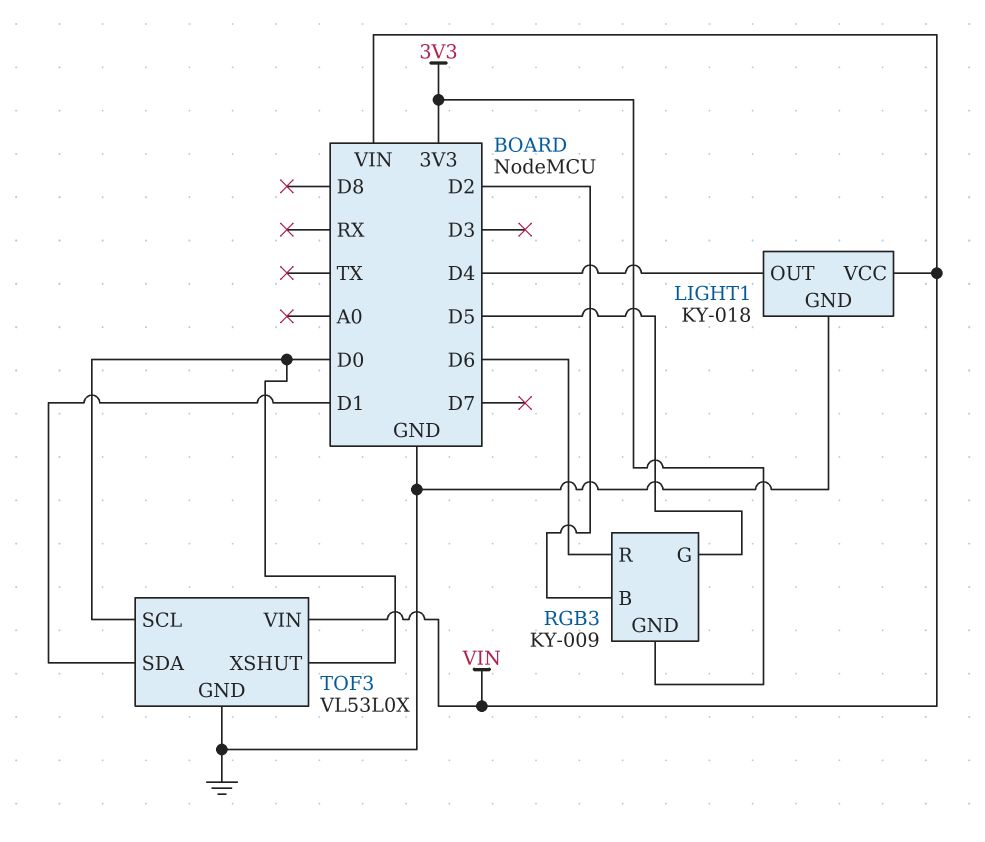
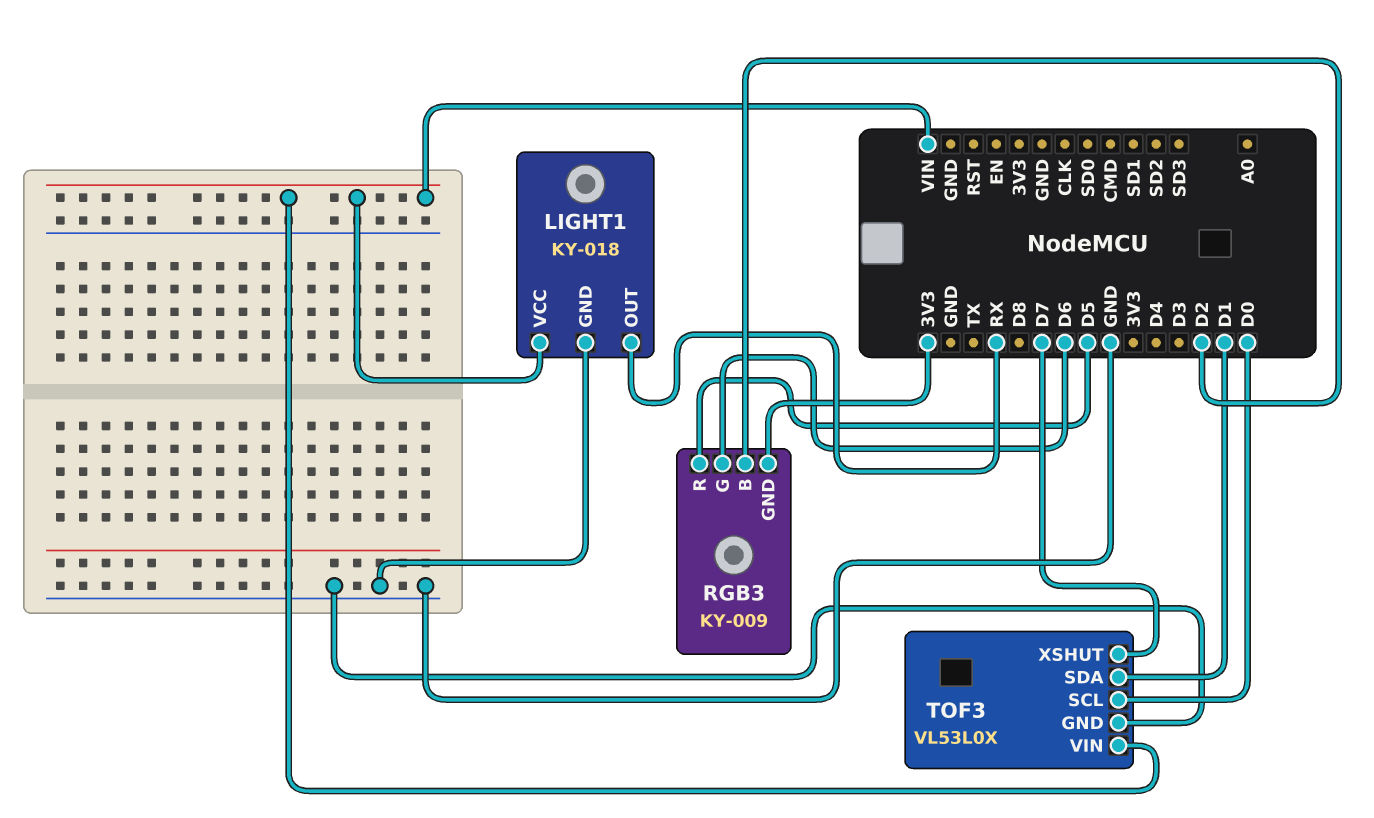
LIGHT1 pin OUT: D4 -> RX
RGB3 pin G: D5 -> D6
RGB3 pin R: D6 -> D5
TOF3 pin XSHUT: D0 -> D7

